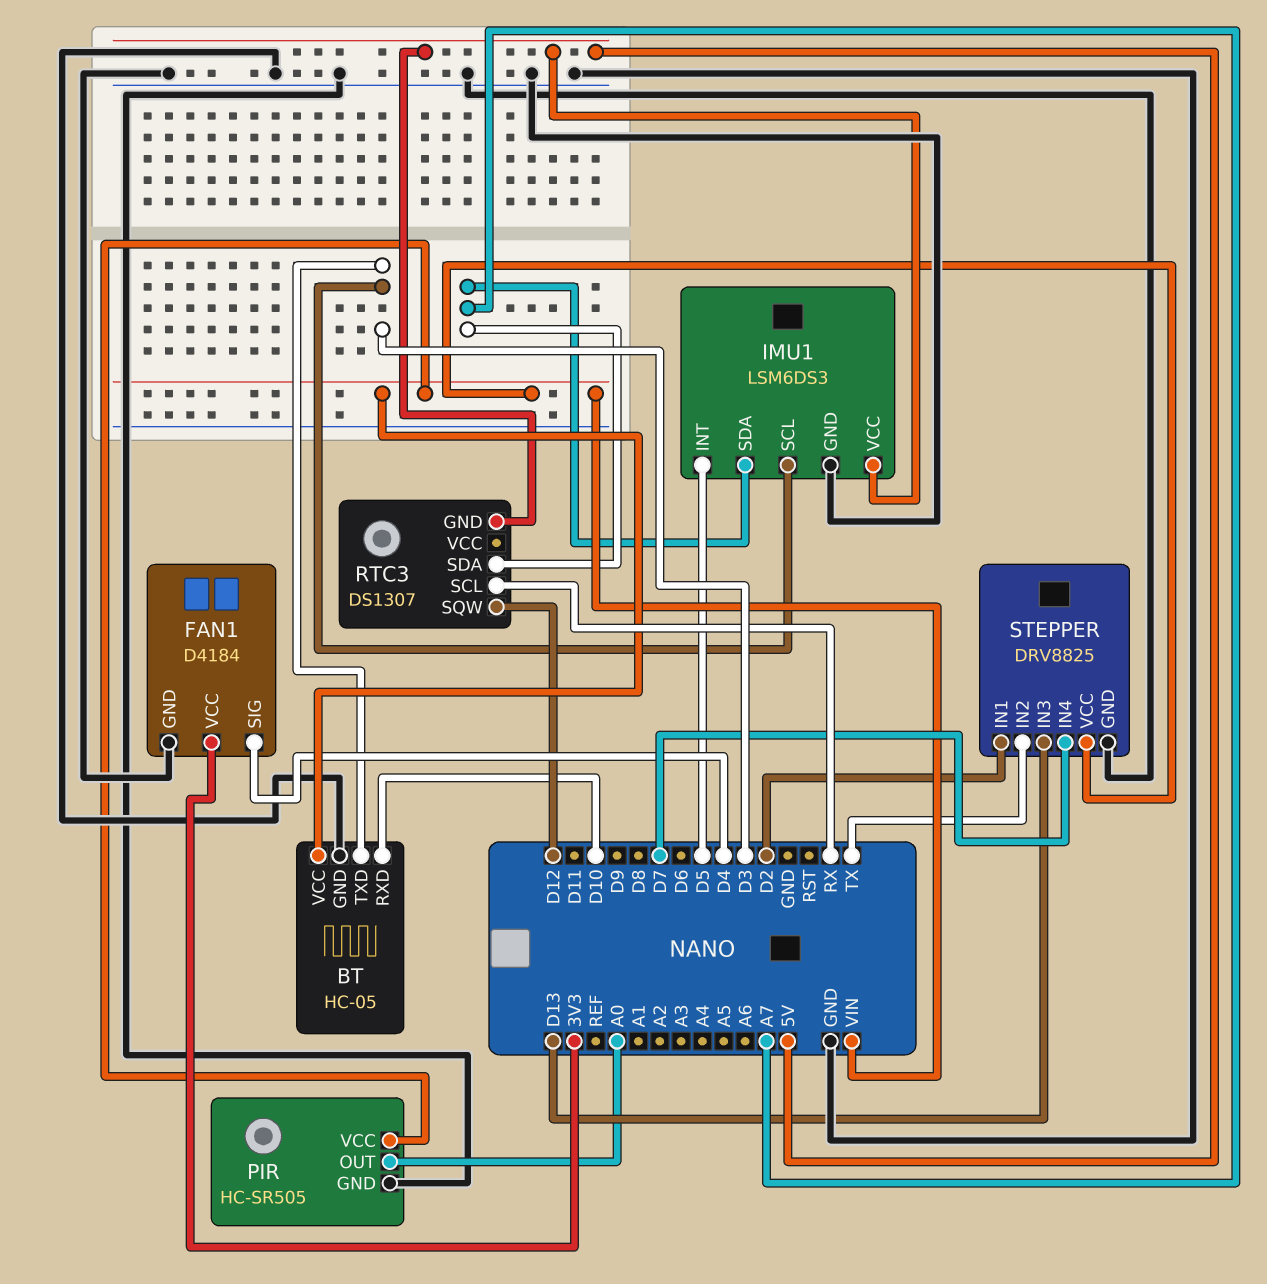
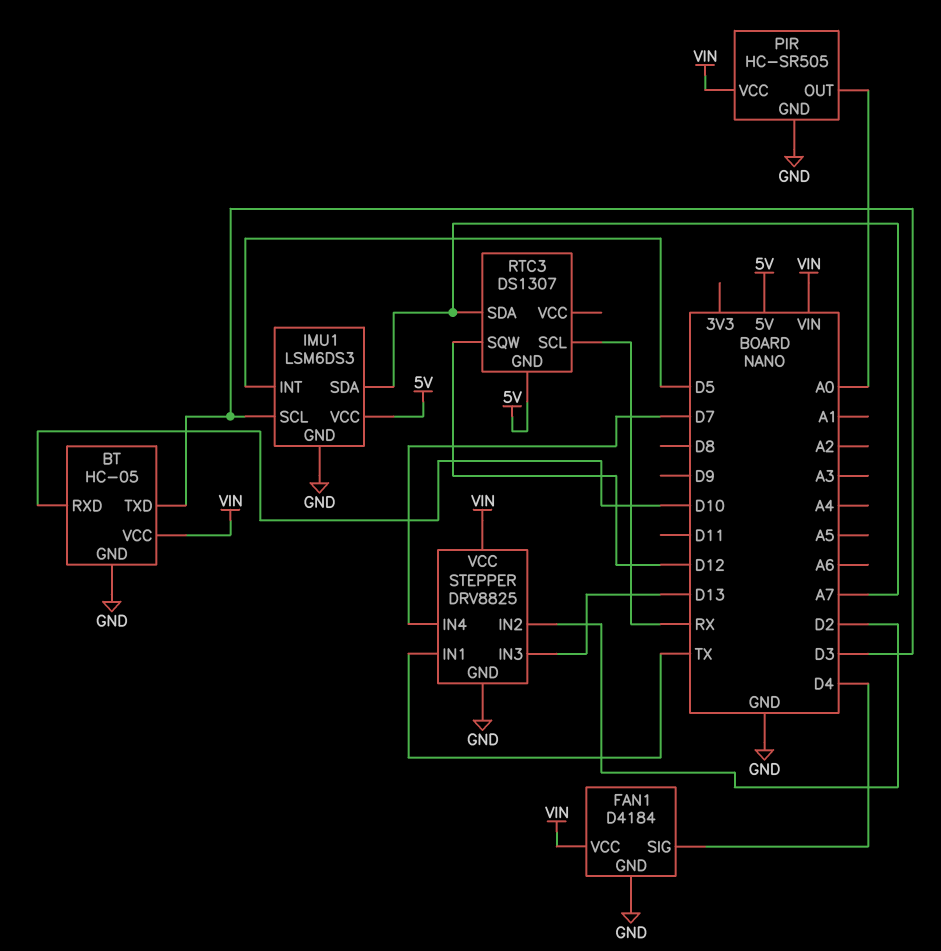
FAN1 pin VCC: 3V3 -> VIN
STEPPER pin IN1: D2 -> TX
STEPPER pin IN2: TX -> D2

